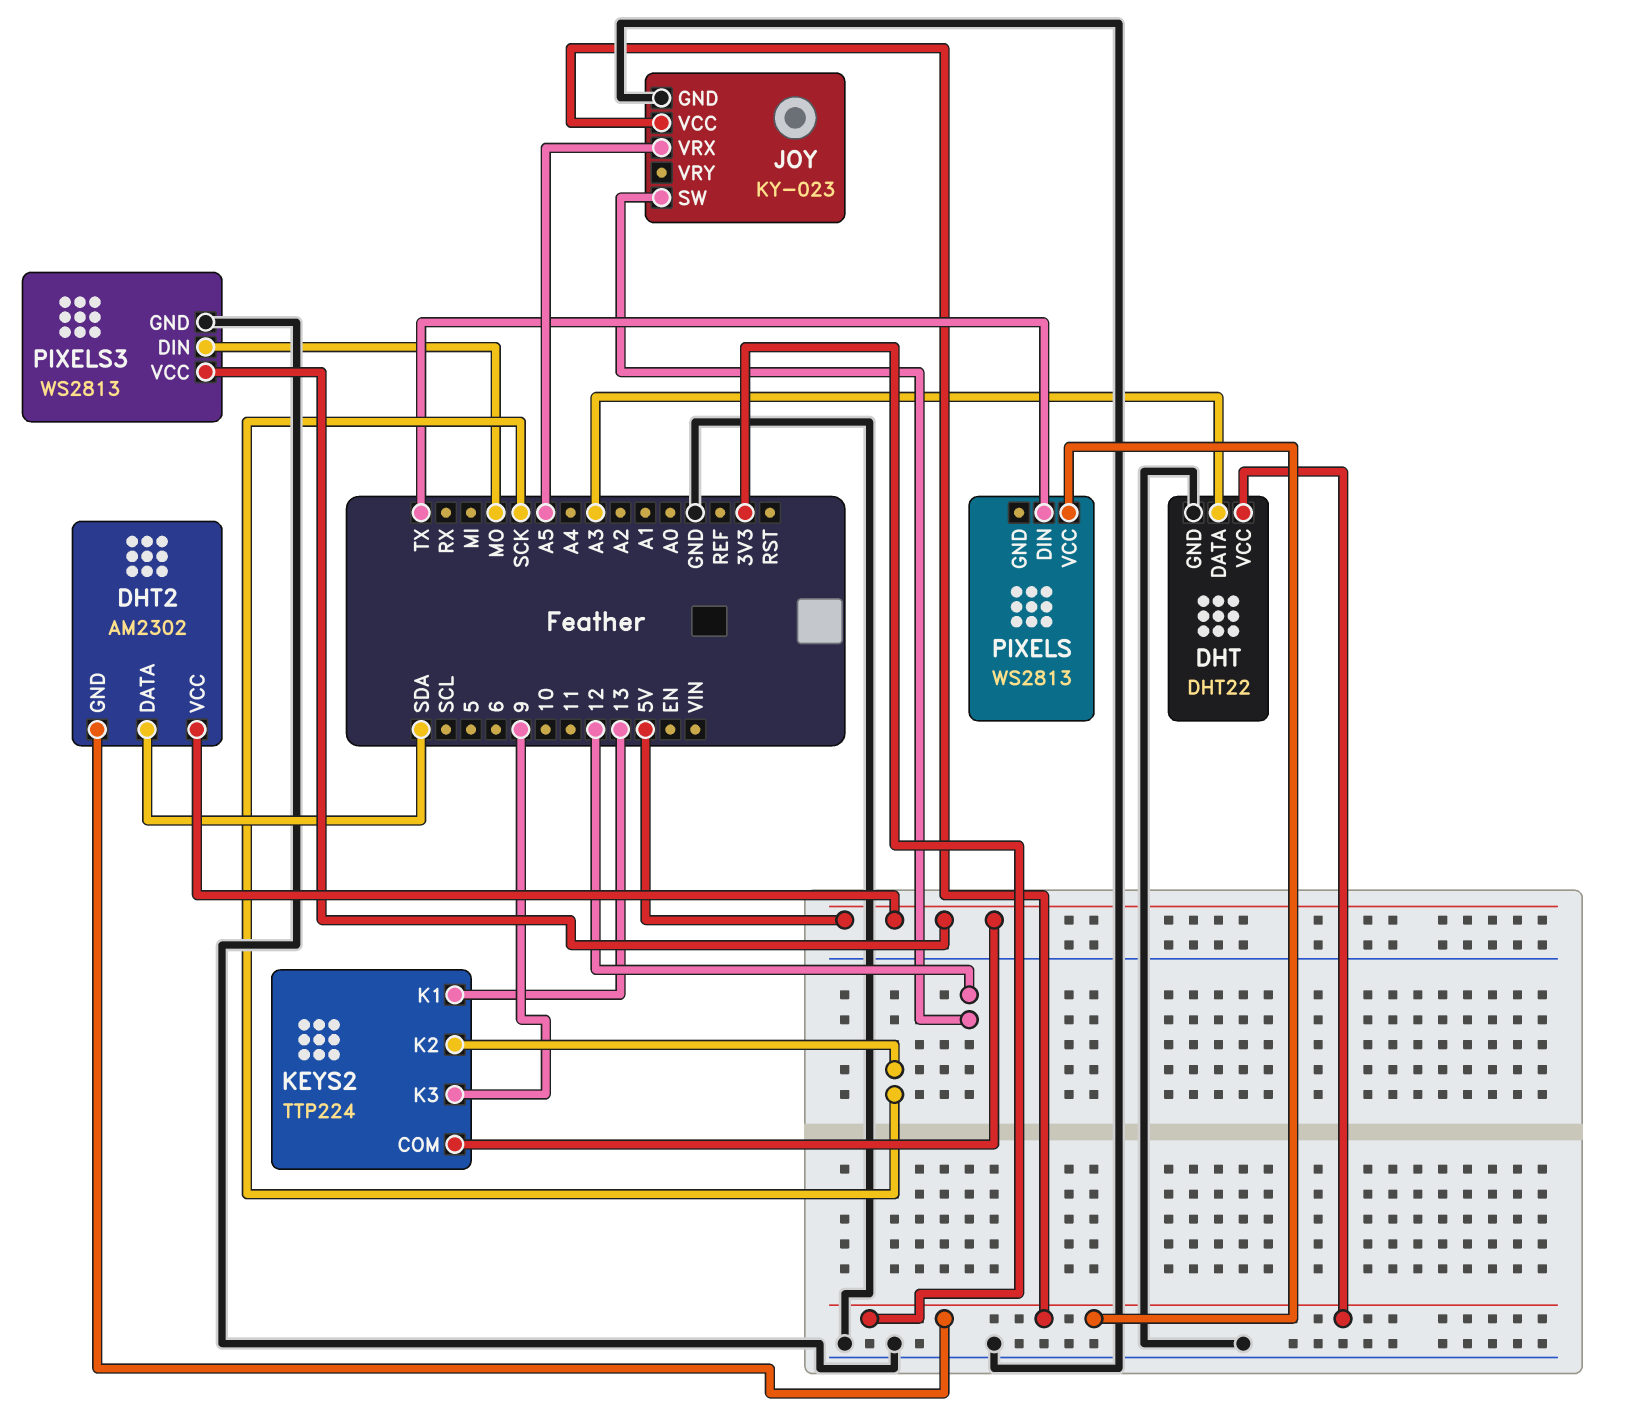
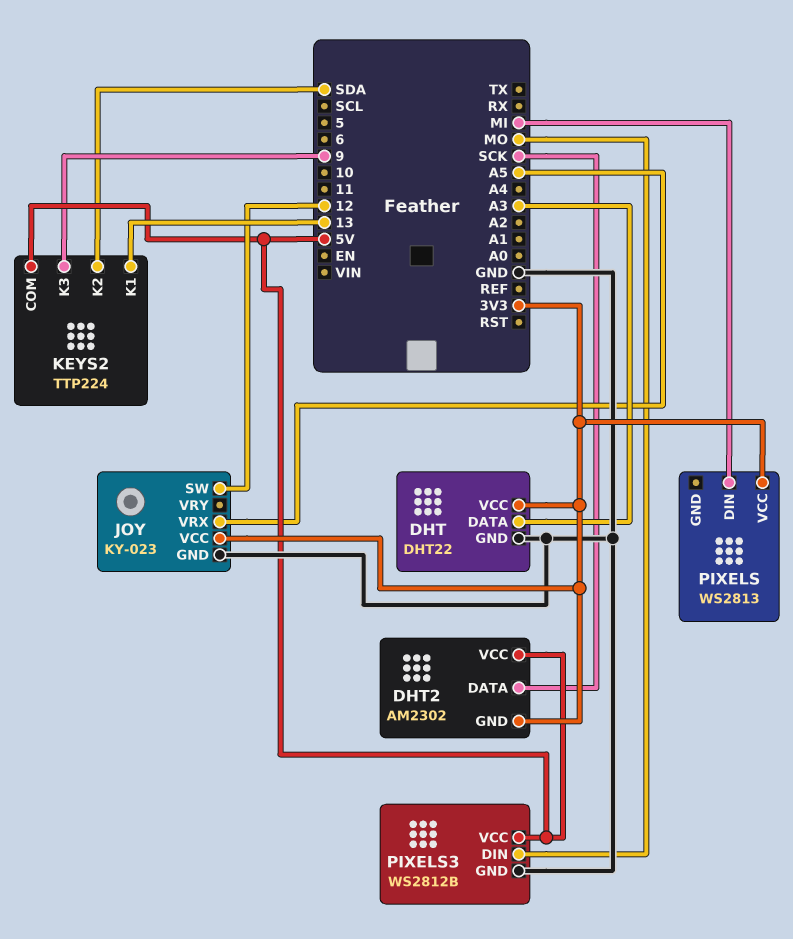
DHT2 pin DATA: SDA -> SCK
KEYS2 pin K2: SCK -> SDA
PIXELS pin DIN: TX -> MI
PIXELS3: WS2813 -> WS2812B

